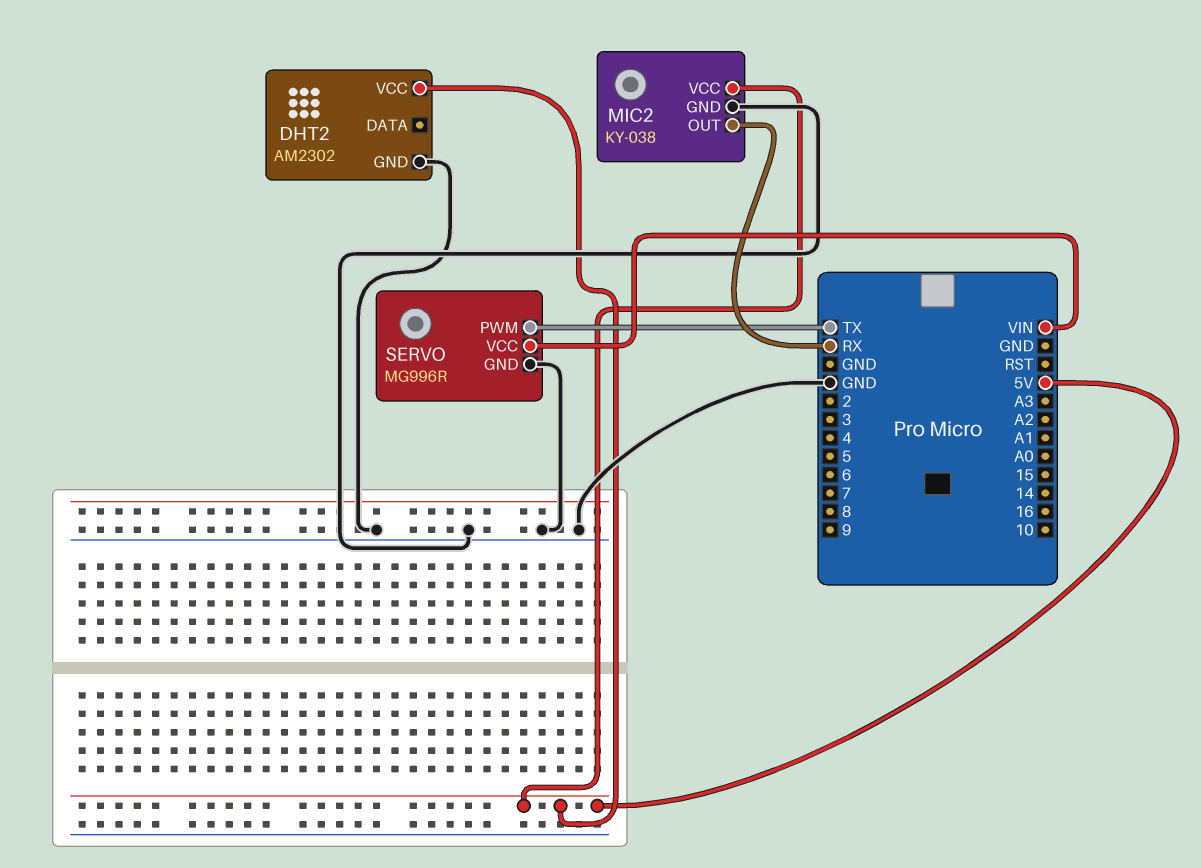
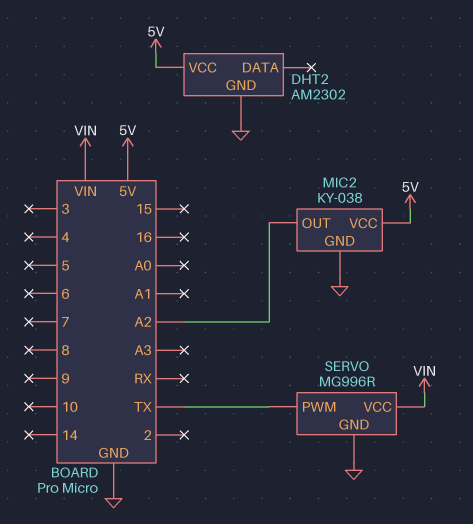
MIC2 pin OUT: RX -> A2

